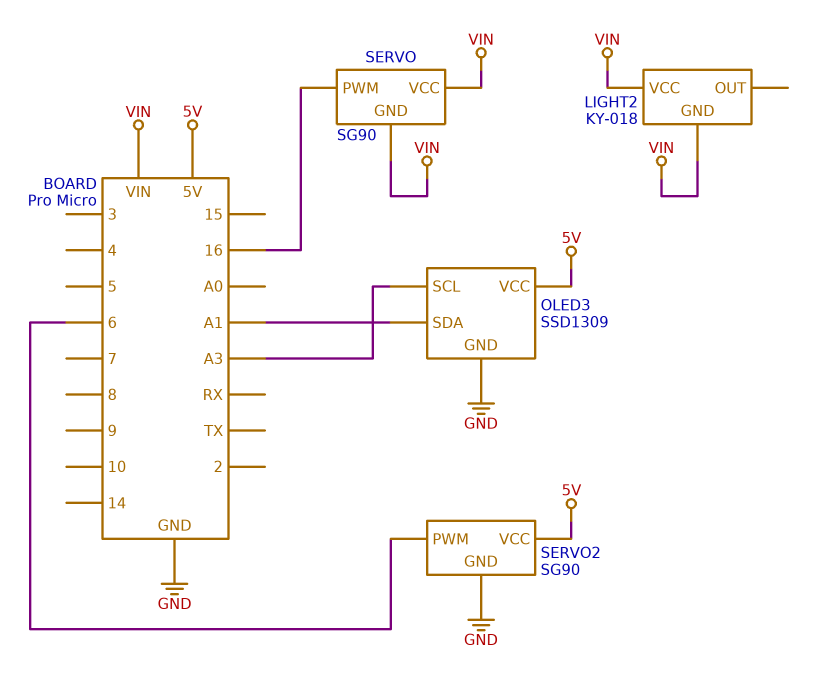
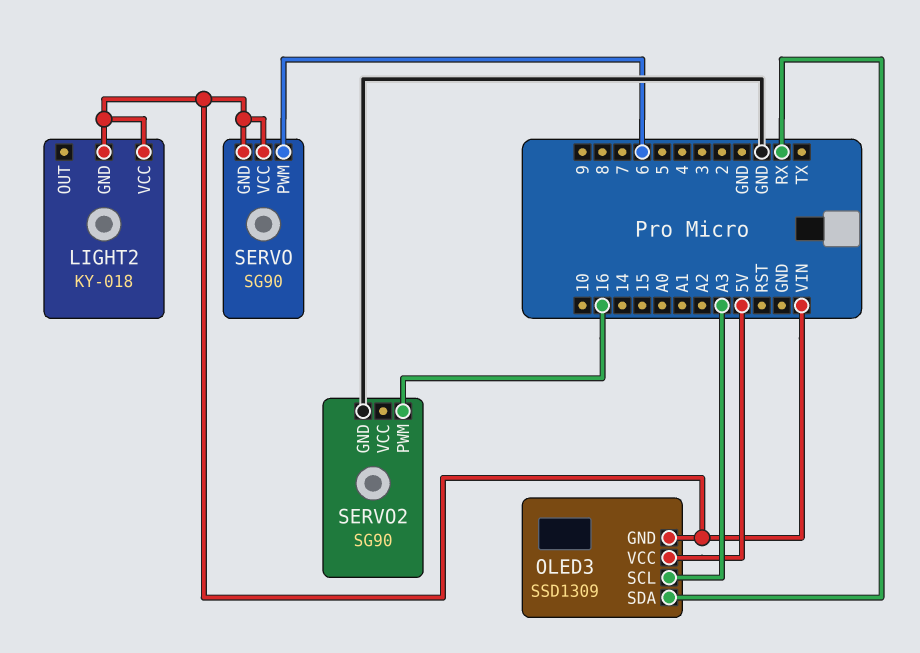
OLED3 pin GND: GND -> VIN
OLED3 pin SDA: A1 -> RX
SERVO pin PWM: 16 -> 6
SERVO2 pin PWM: 6 -> 16
SERVO2 pin VCC: 5V -> none

